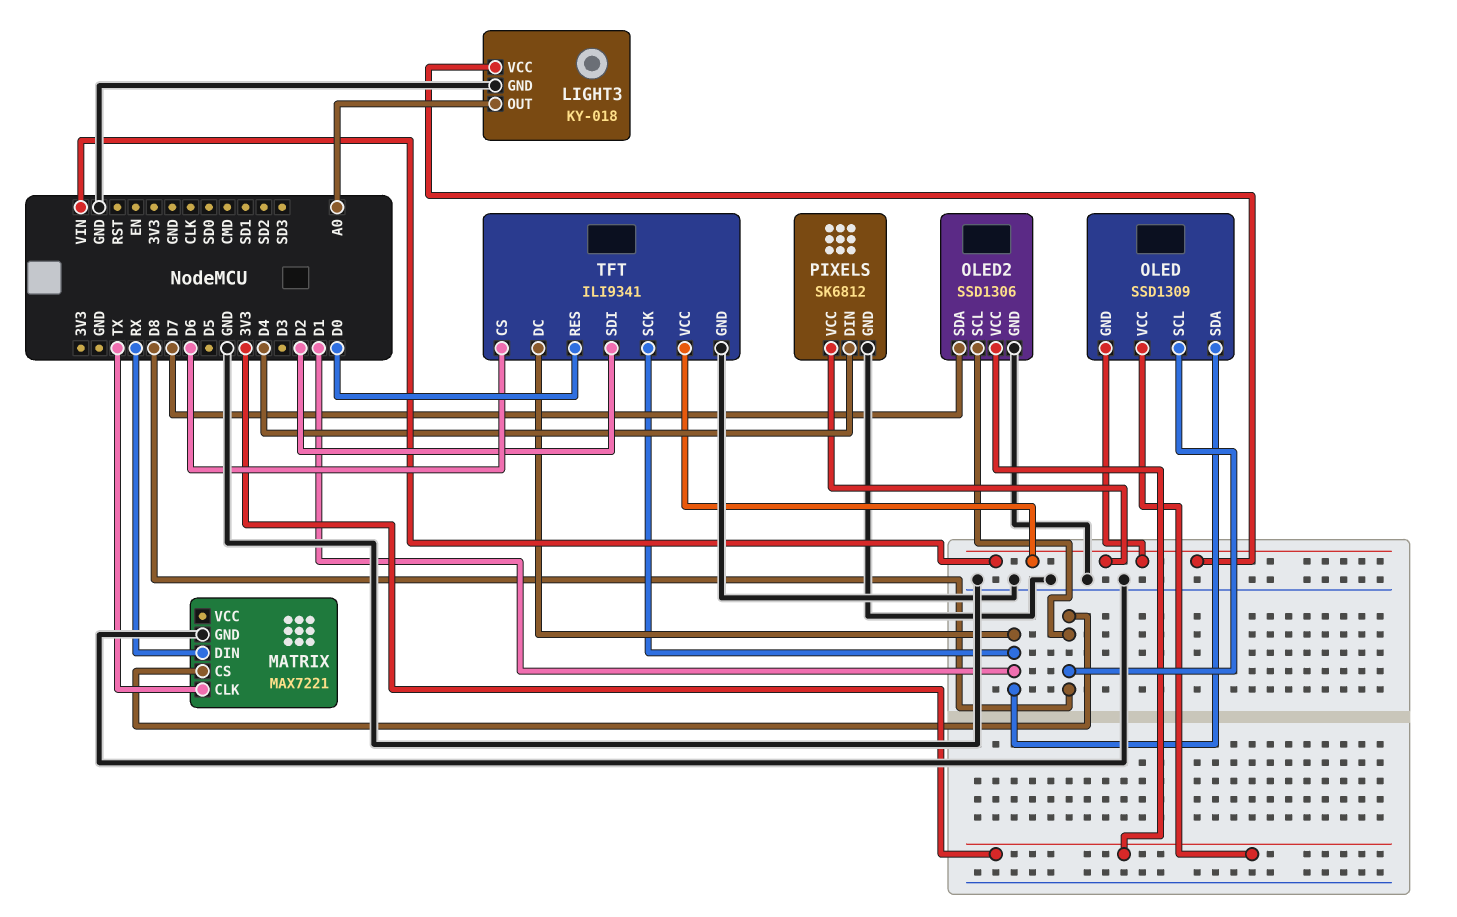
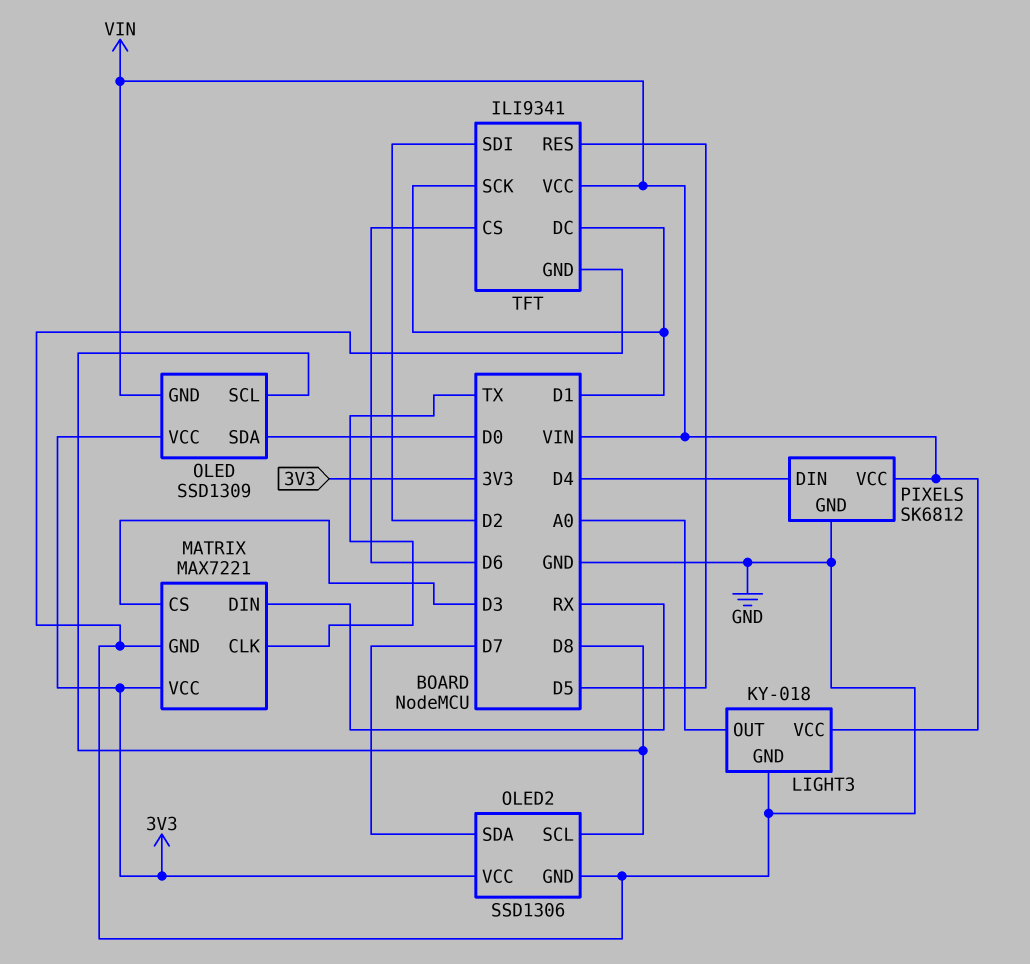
MATRIX pin CS: D8 -> D3
MATRIX pin VCC: none -> 3V3
OLED pin SDA: D1 -> D0
TFT pin RES: D0 -> D5

